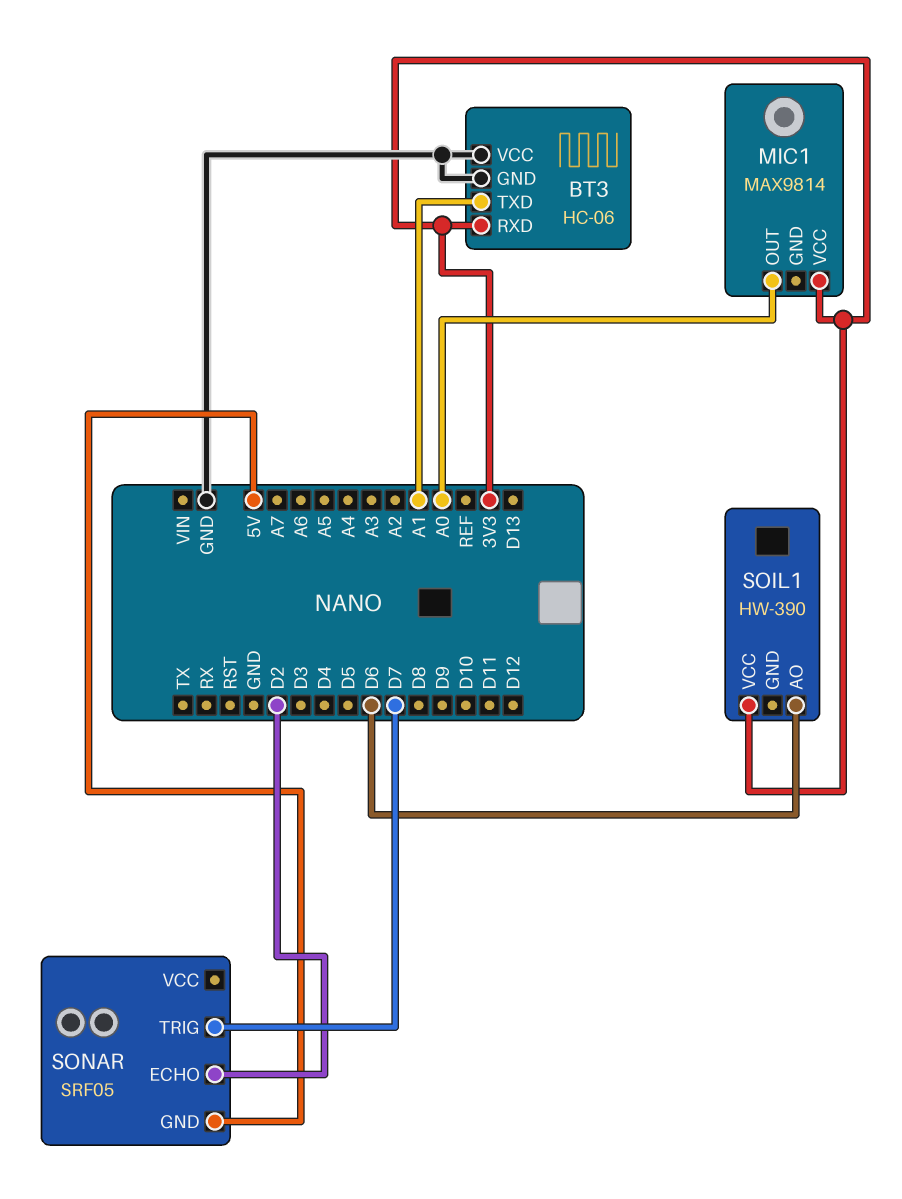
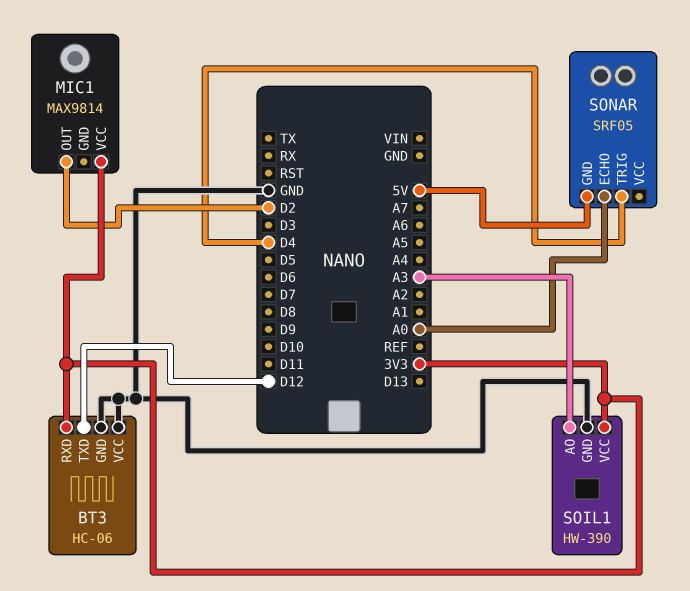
BT3 pin TXD: A1 -> D12
MIC1 pin OUT: A0 -> D2
SOIL1 pin AO: D6 -> A3
SOIL1 pin GND: none -> GND
SONAR pin ECHO: D2 -> A0
SONAR pin TRIG: D7 -> D4

